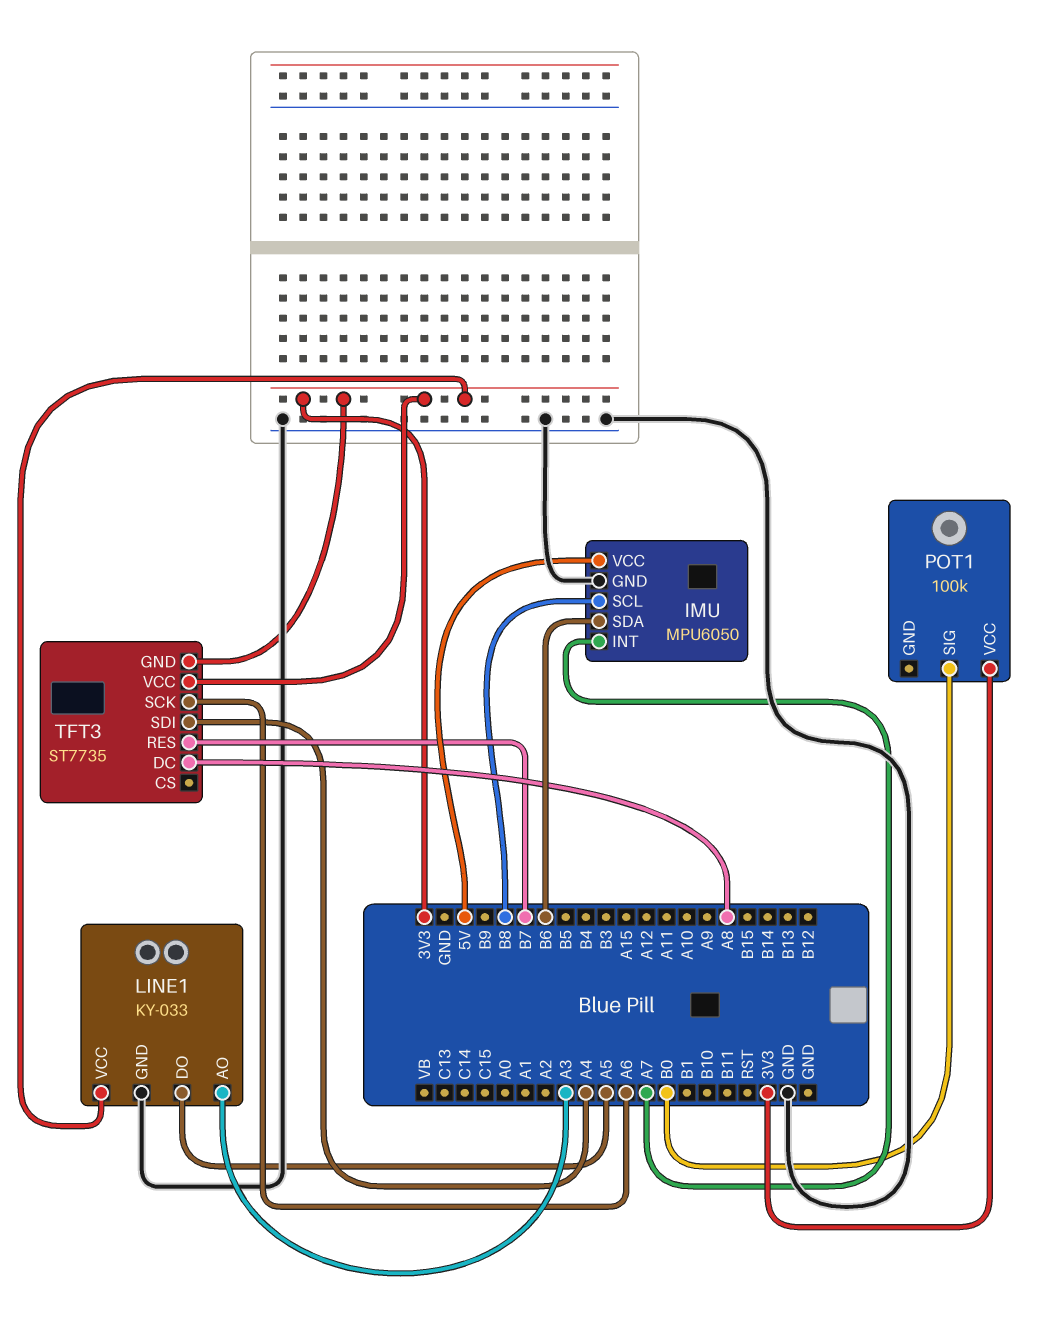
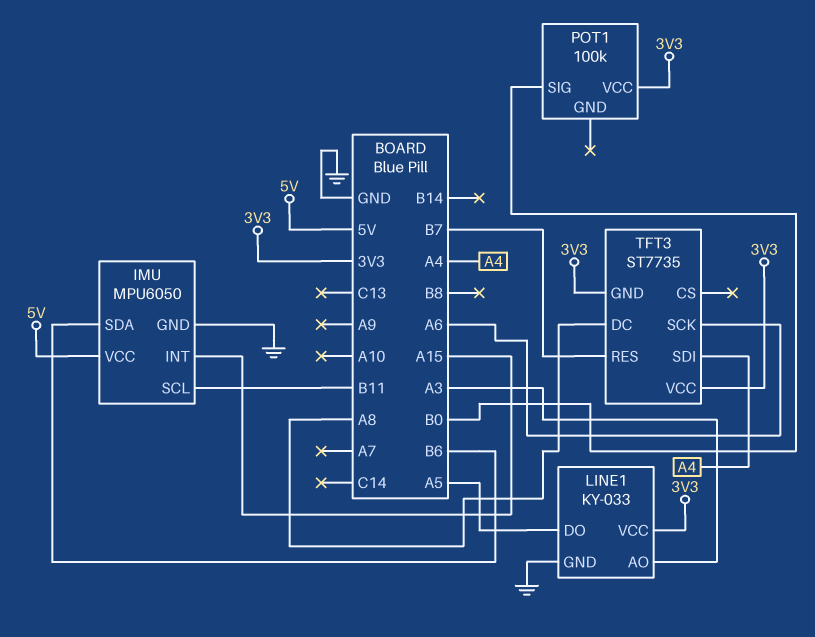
IMU pin INT: A7 -> A15
IMU pin SCL: B8 -> B11

